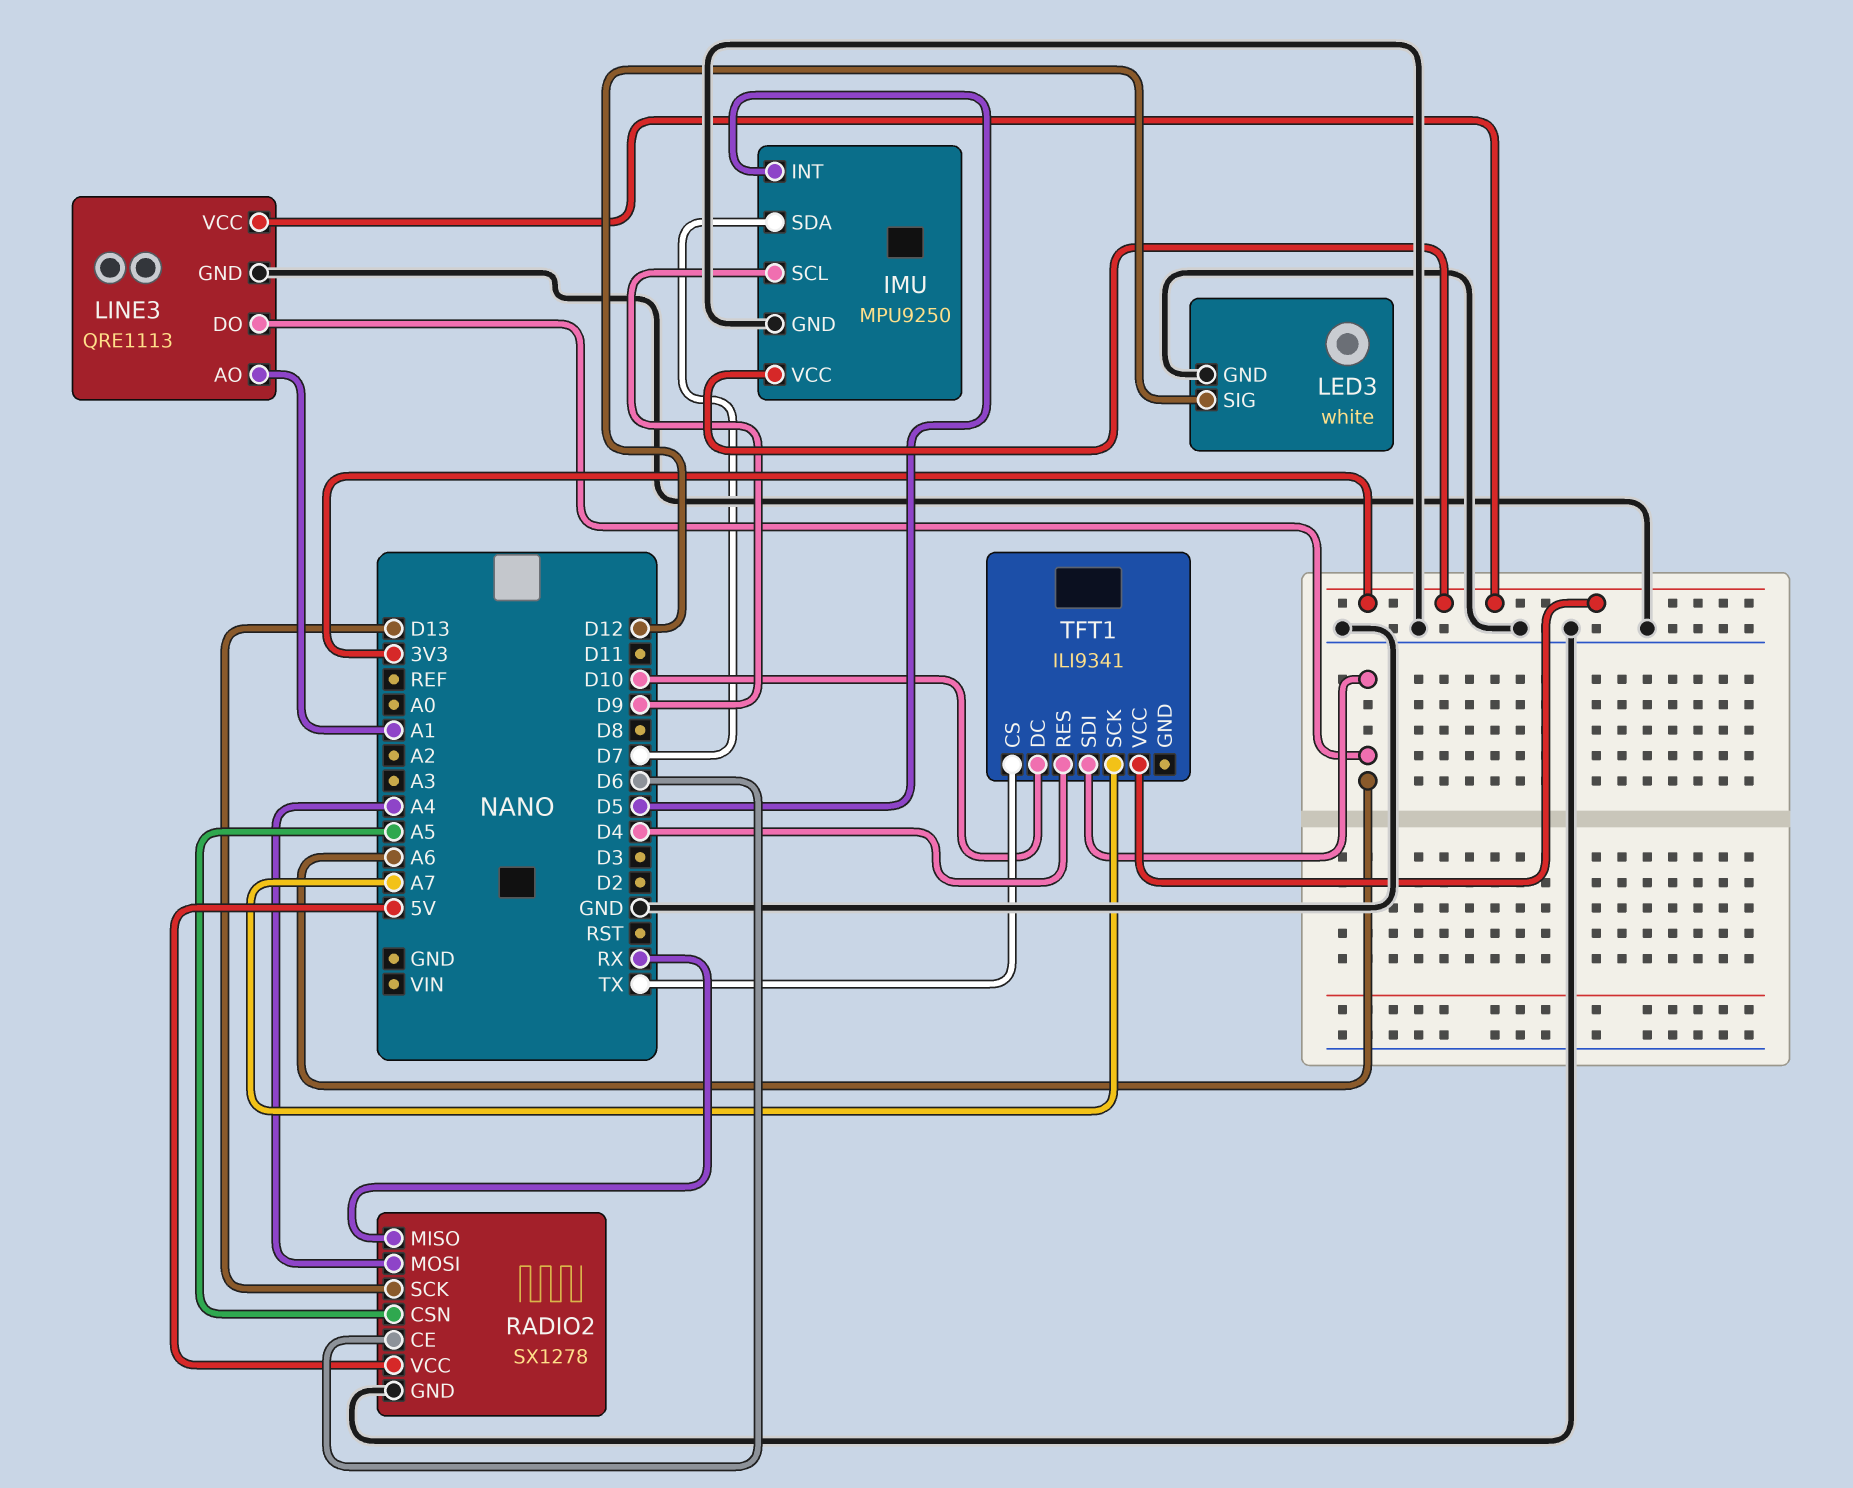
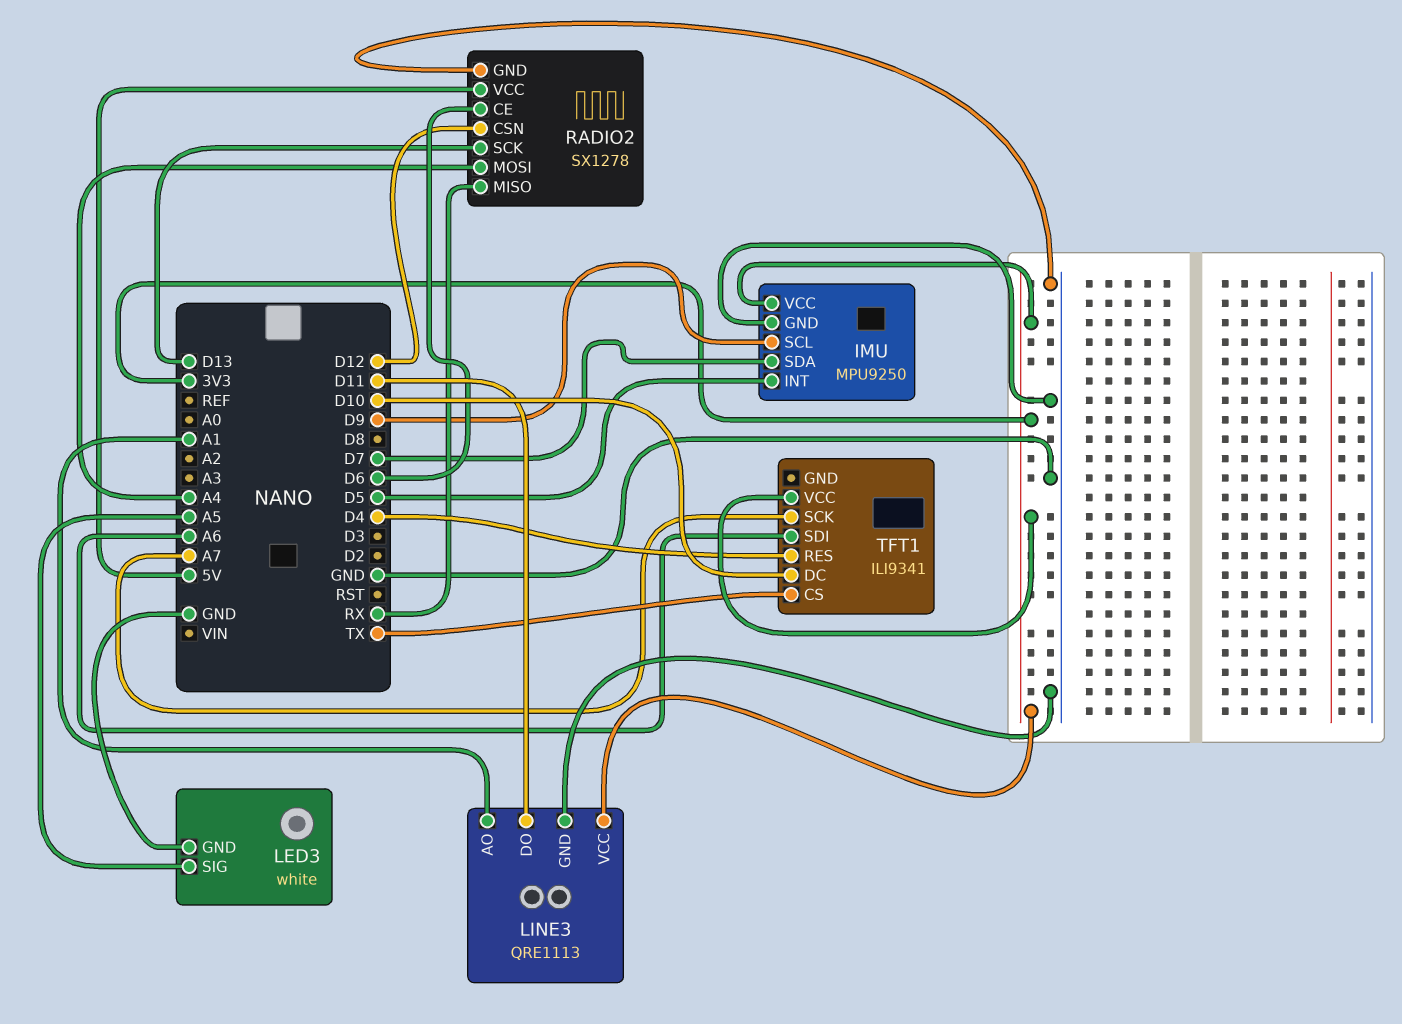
LED3 pin SIG: D12 -> A5
LINE3 pin DO: A6 -> D11
RADIO2 pin CSN: A5 -> D12

